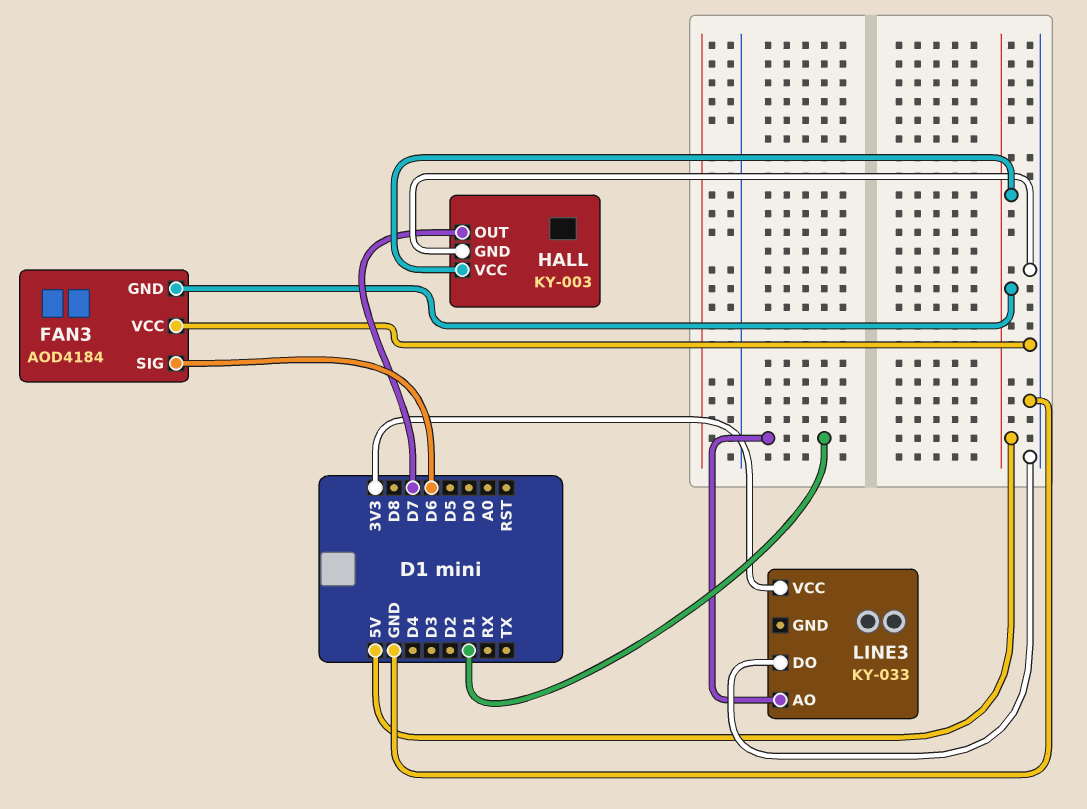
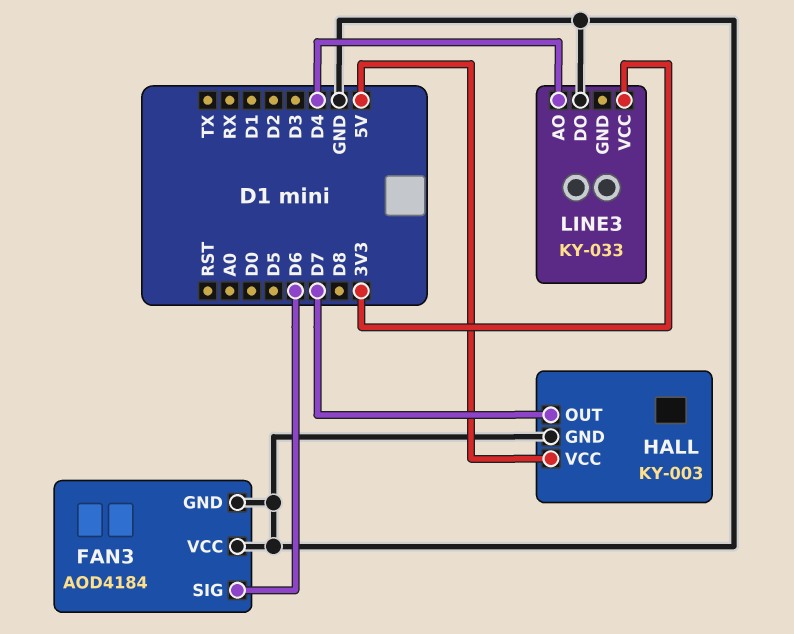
FAN3 pin GND: 5V -> GND
LINE3 pin AO: D1 -> D4

